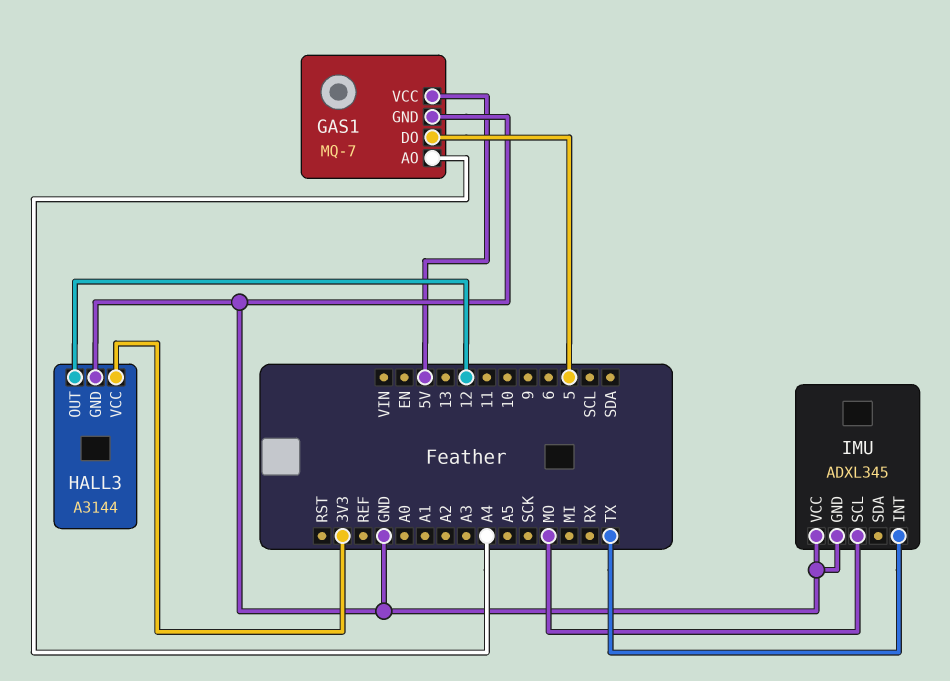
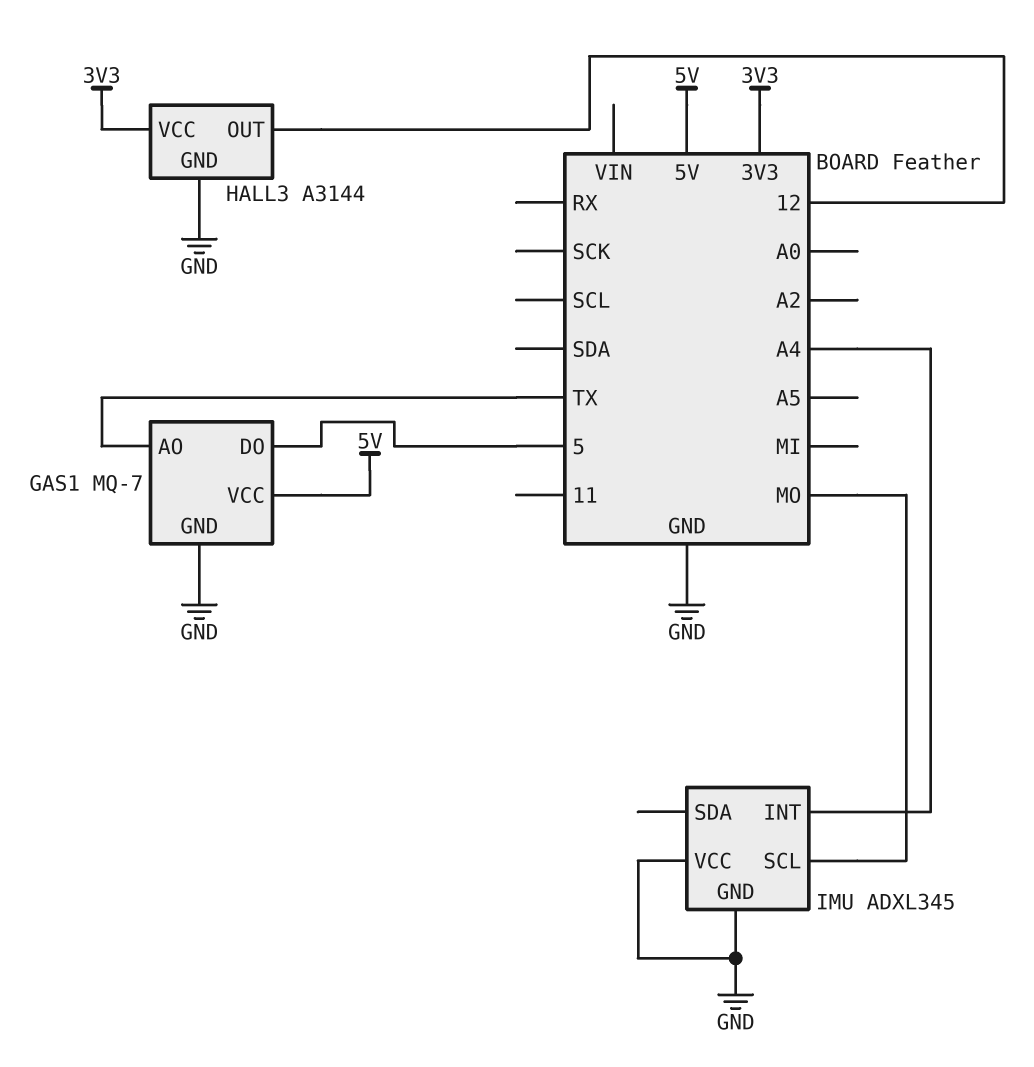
GAS1 pin AO: A4 -> TX
IMU pin INT: TX -> A4

